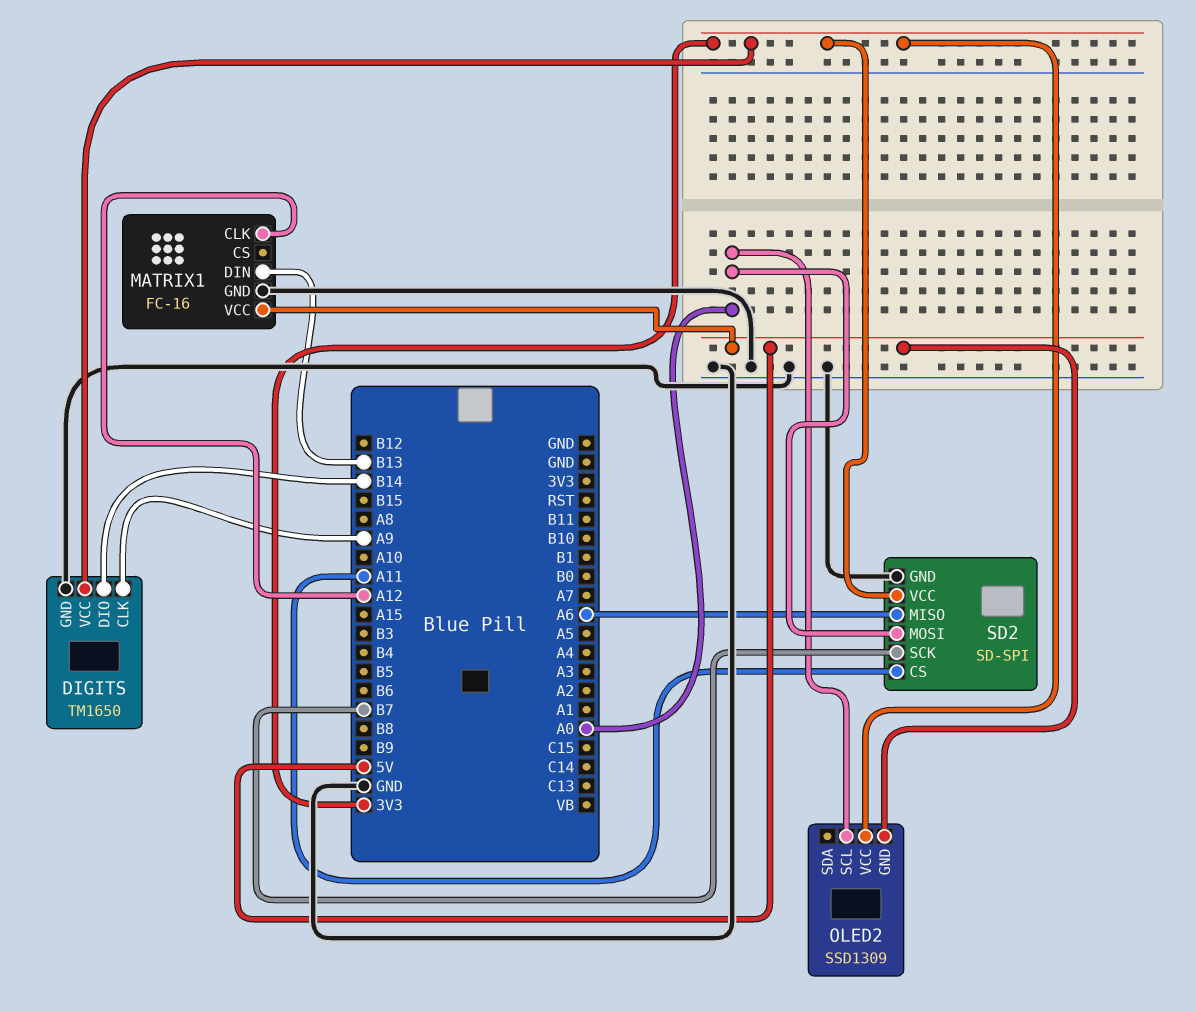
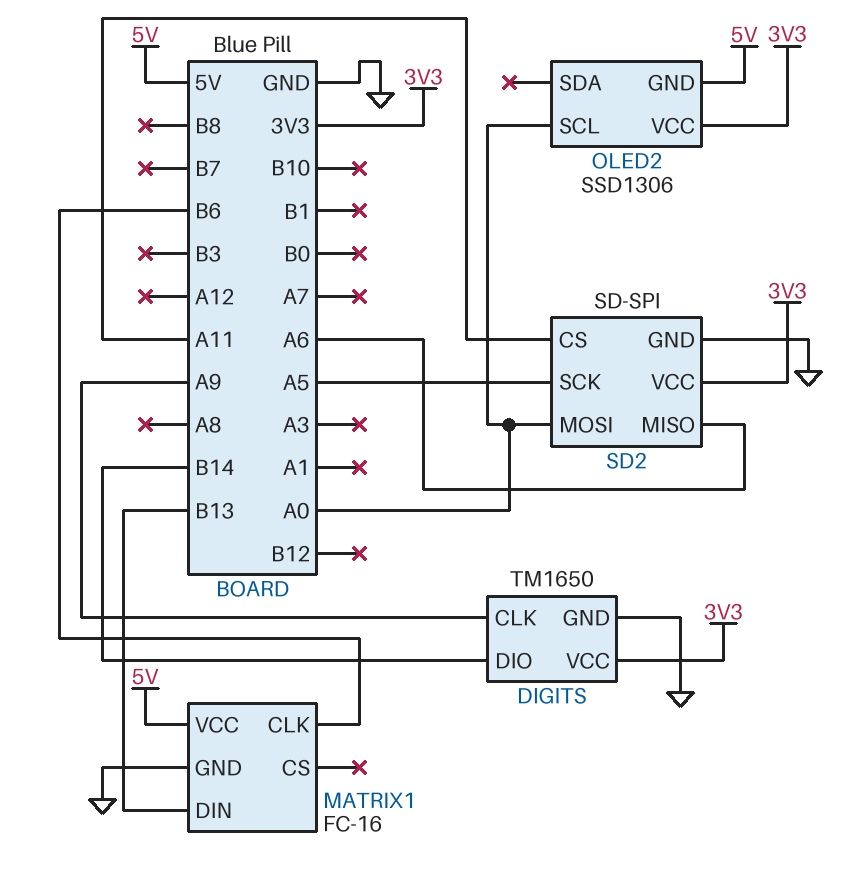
MATRIX1 pin CLK: A12 -> B6
OLED2: SSD1309 -> SSD1306
SD2 pin SCK: B7 -> A5

